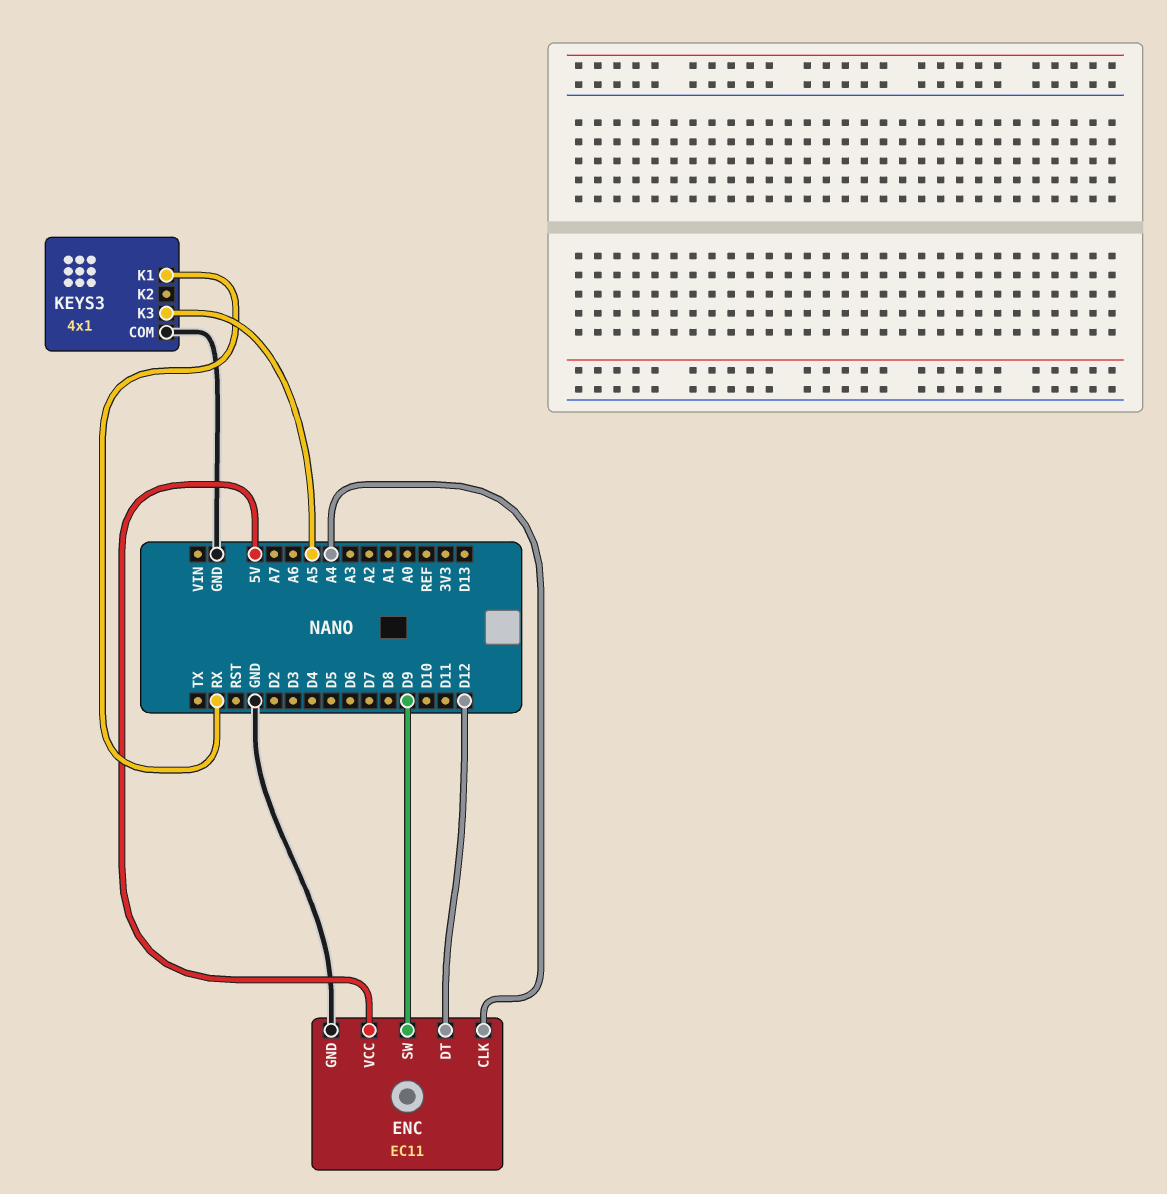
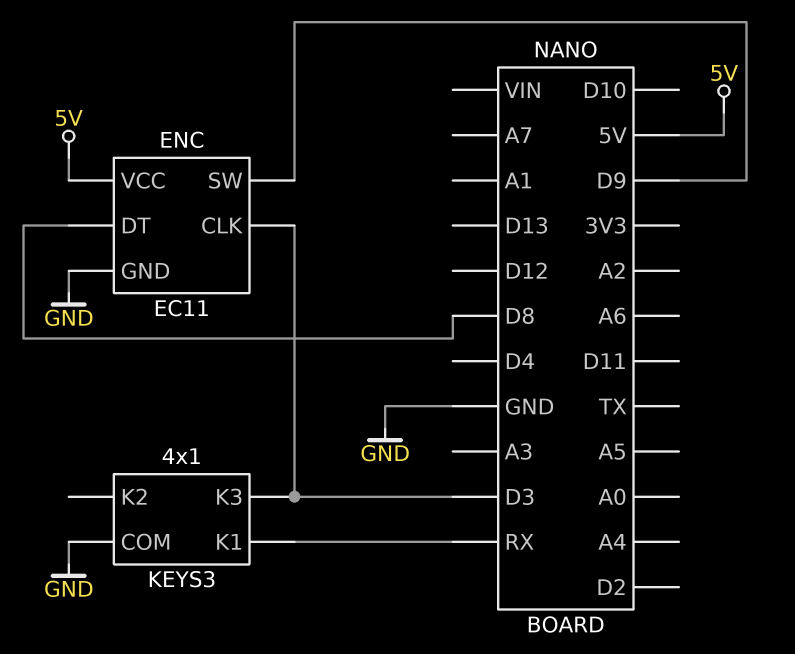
ENC pin CLK: A4 -> D3
ENC pin DT: D12 -> D8
KEYS3 pin K3: A5 -> D3

